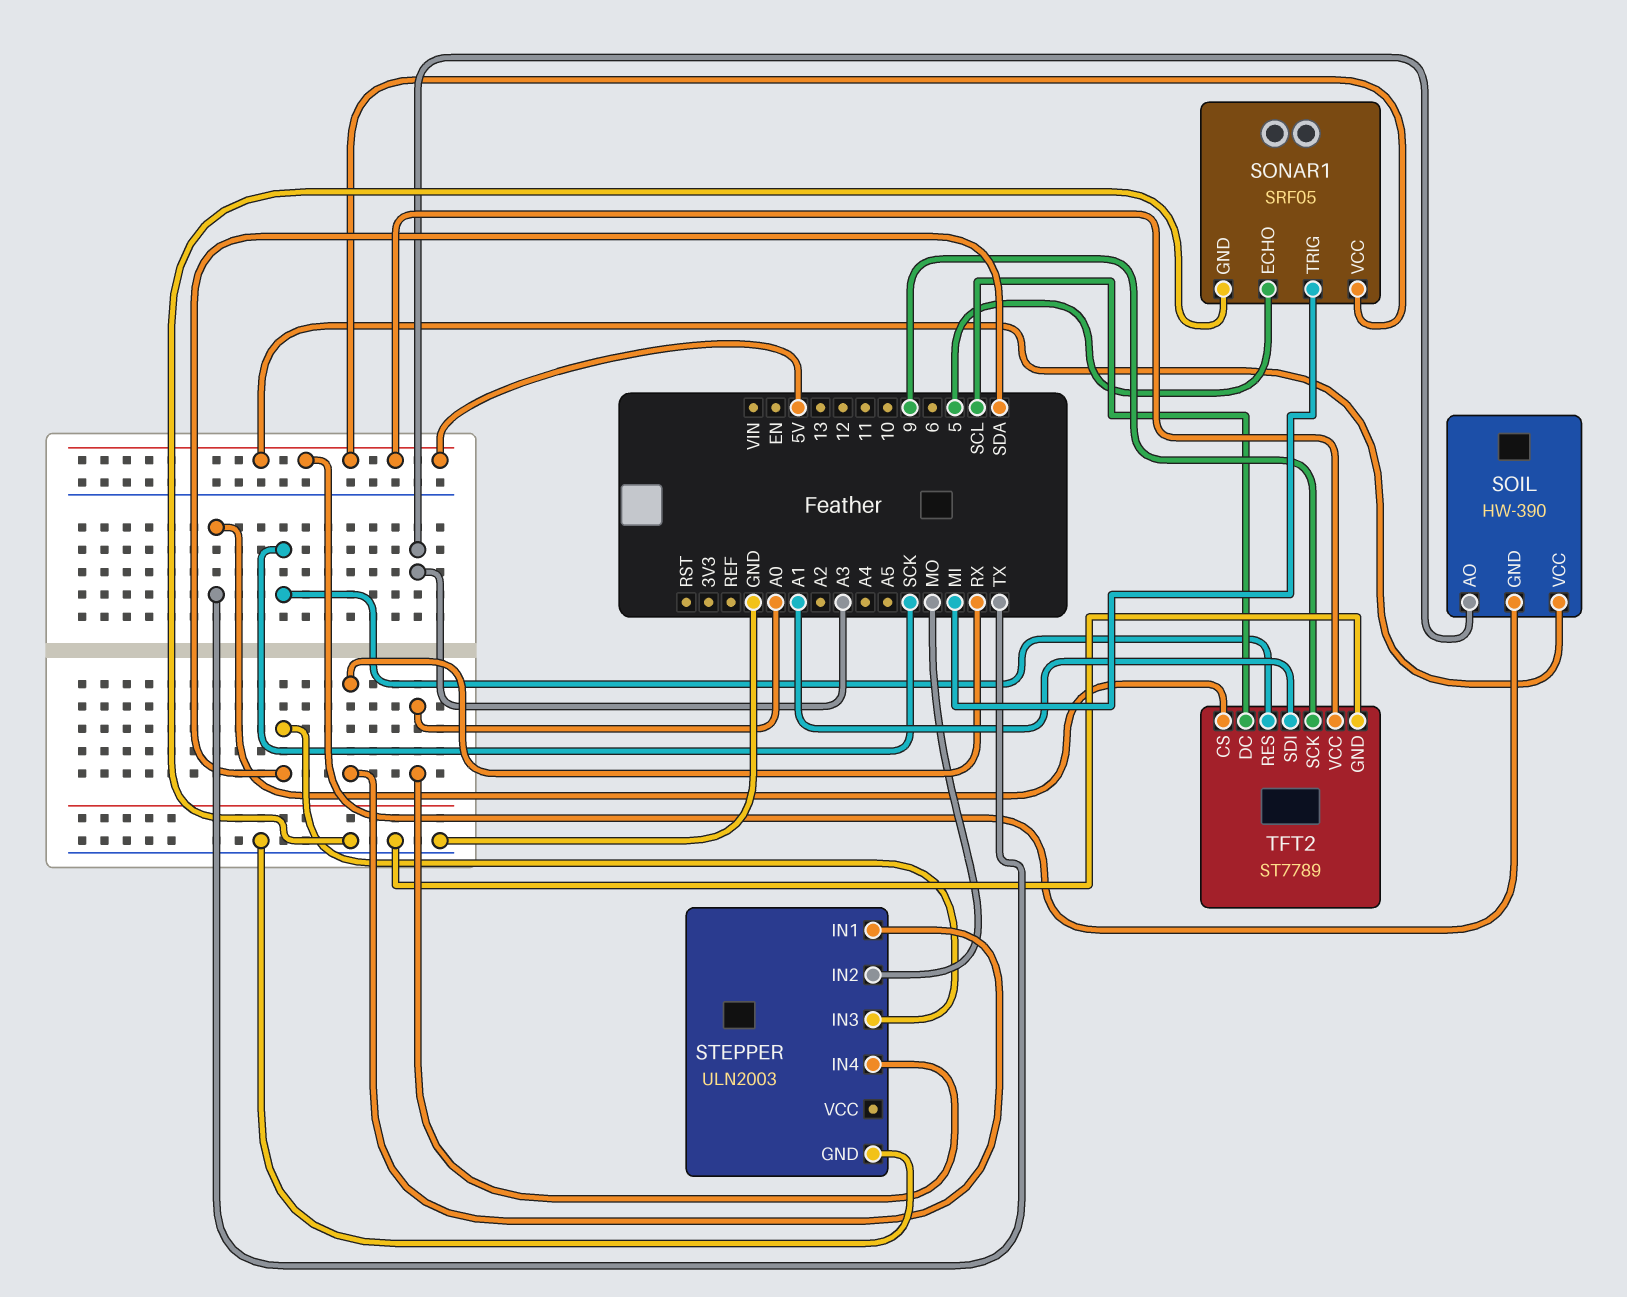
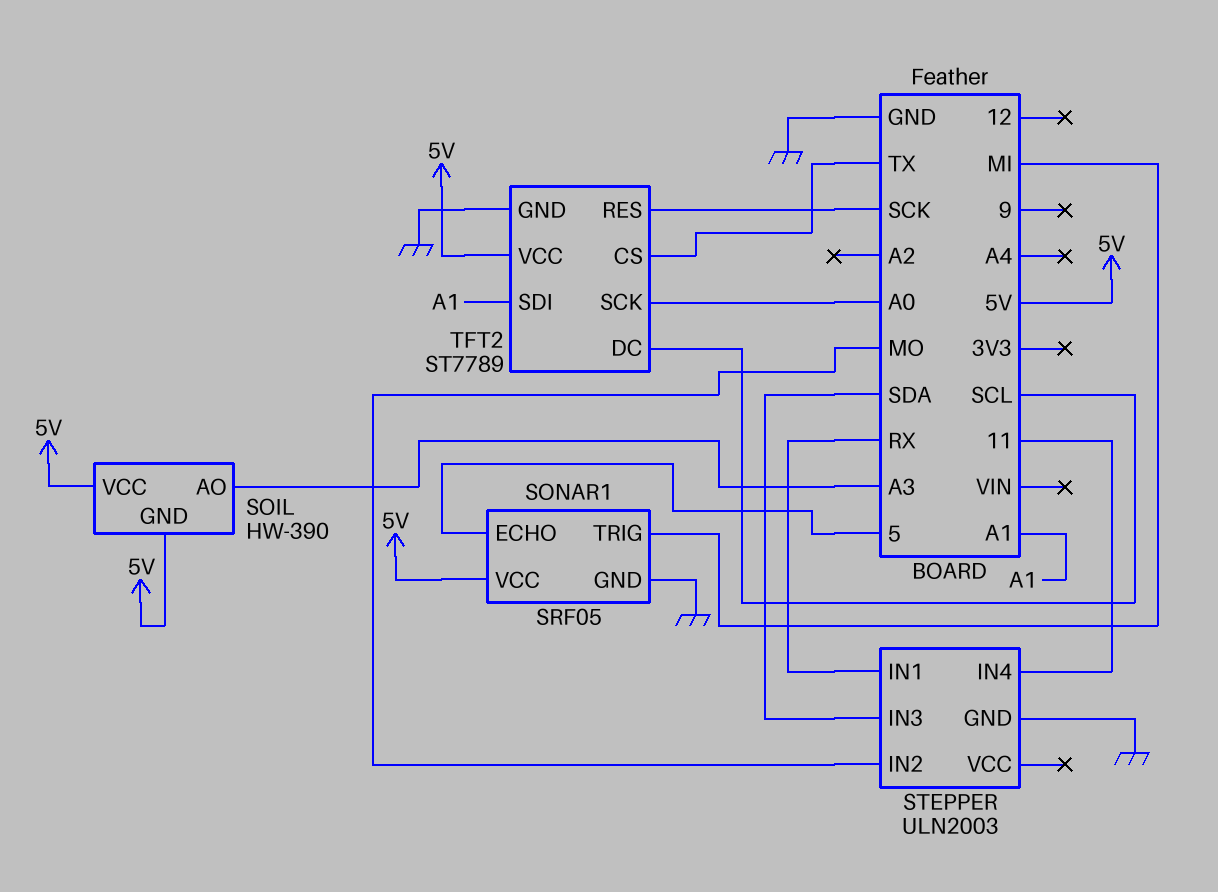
STEPPER pin IN4: A0 -> 11
TFT2 pin SCK: 9 -> A0

